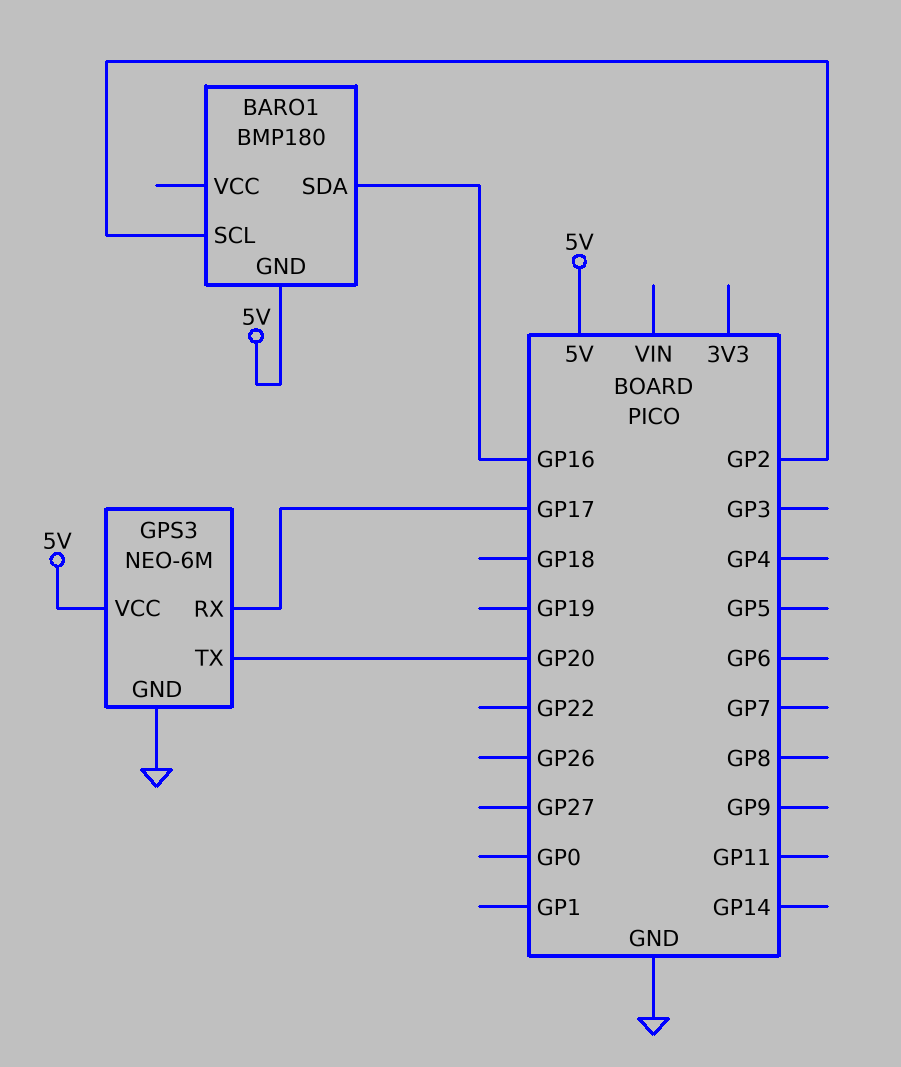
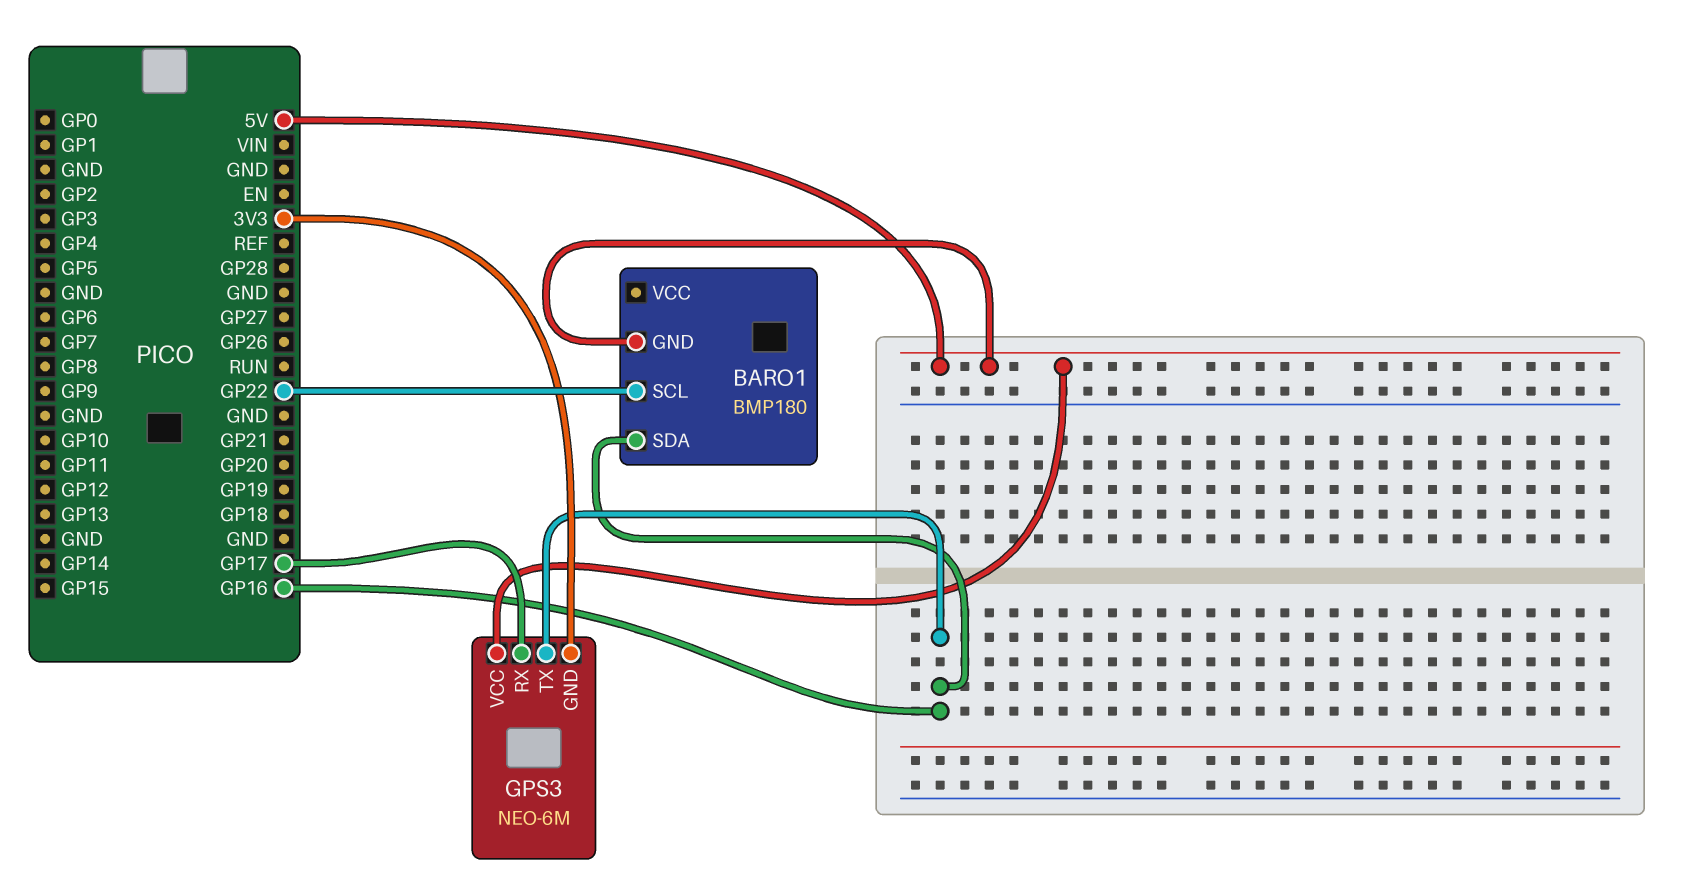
BARO1 pin SCL: GP2 -> GP22
GPS3 pin GND: GND -> 3V3
GPS3 pin TX: GP20 -> GP16

